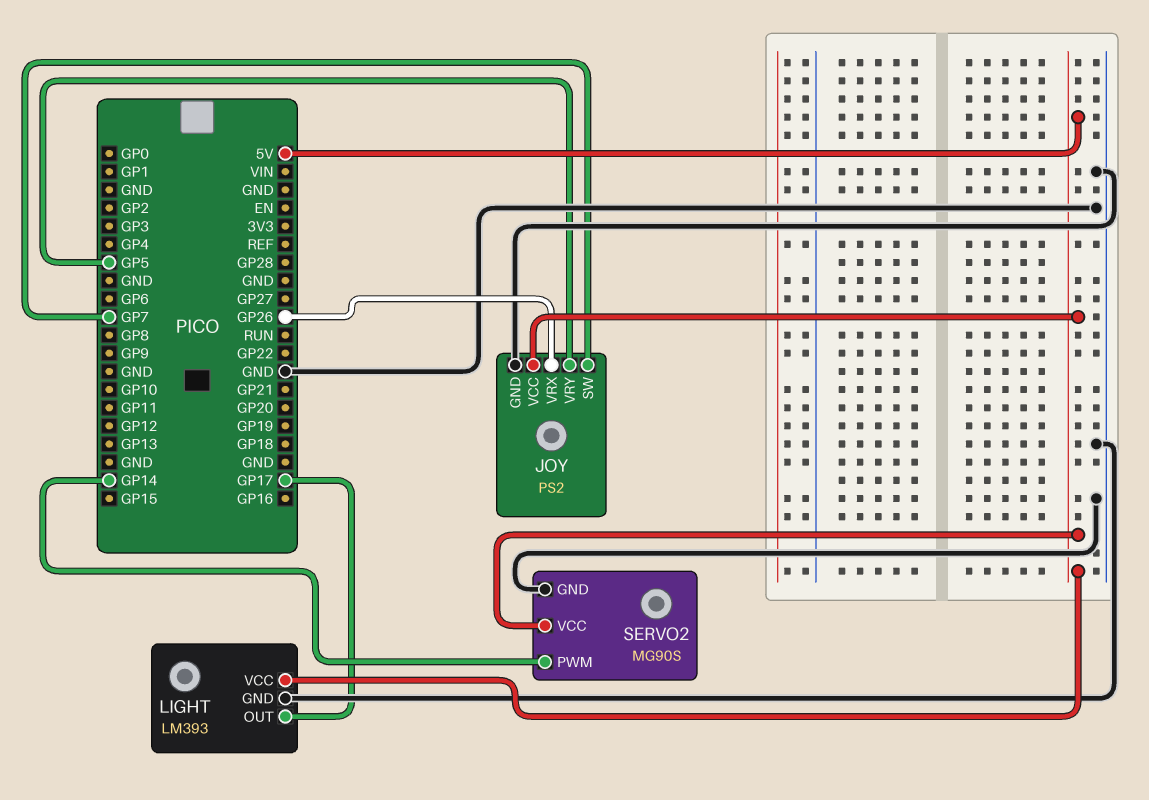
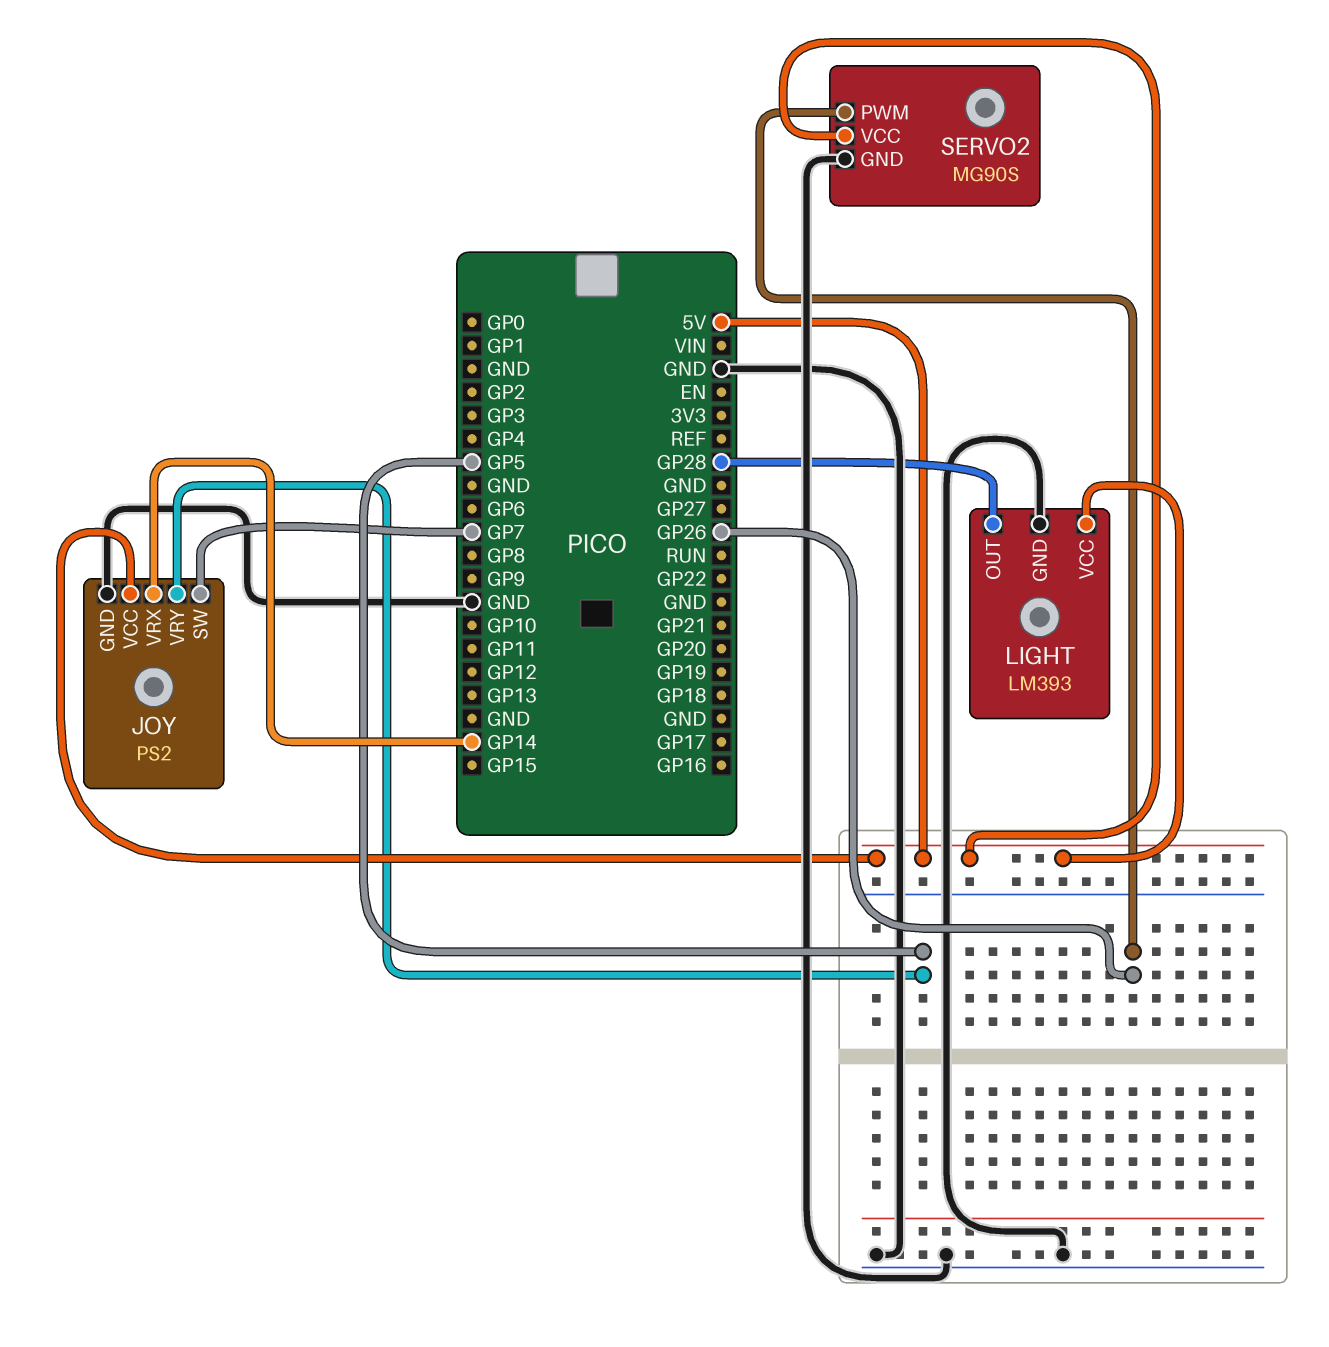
JOY pin VRX: GP26 -> GP14
LIGHT pin OUT: GP17 -> GP28
SERVO2 pin PWM: GP14 -> GP26

